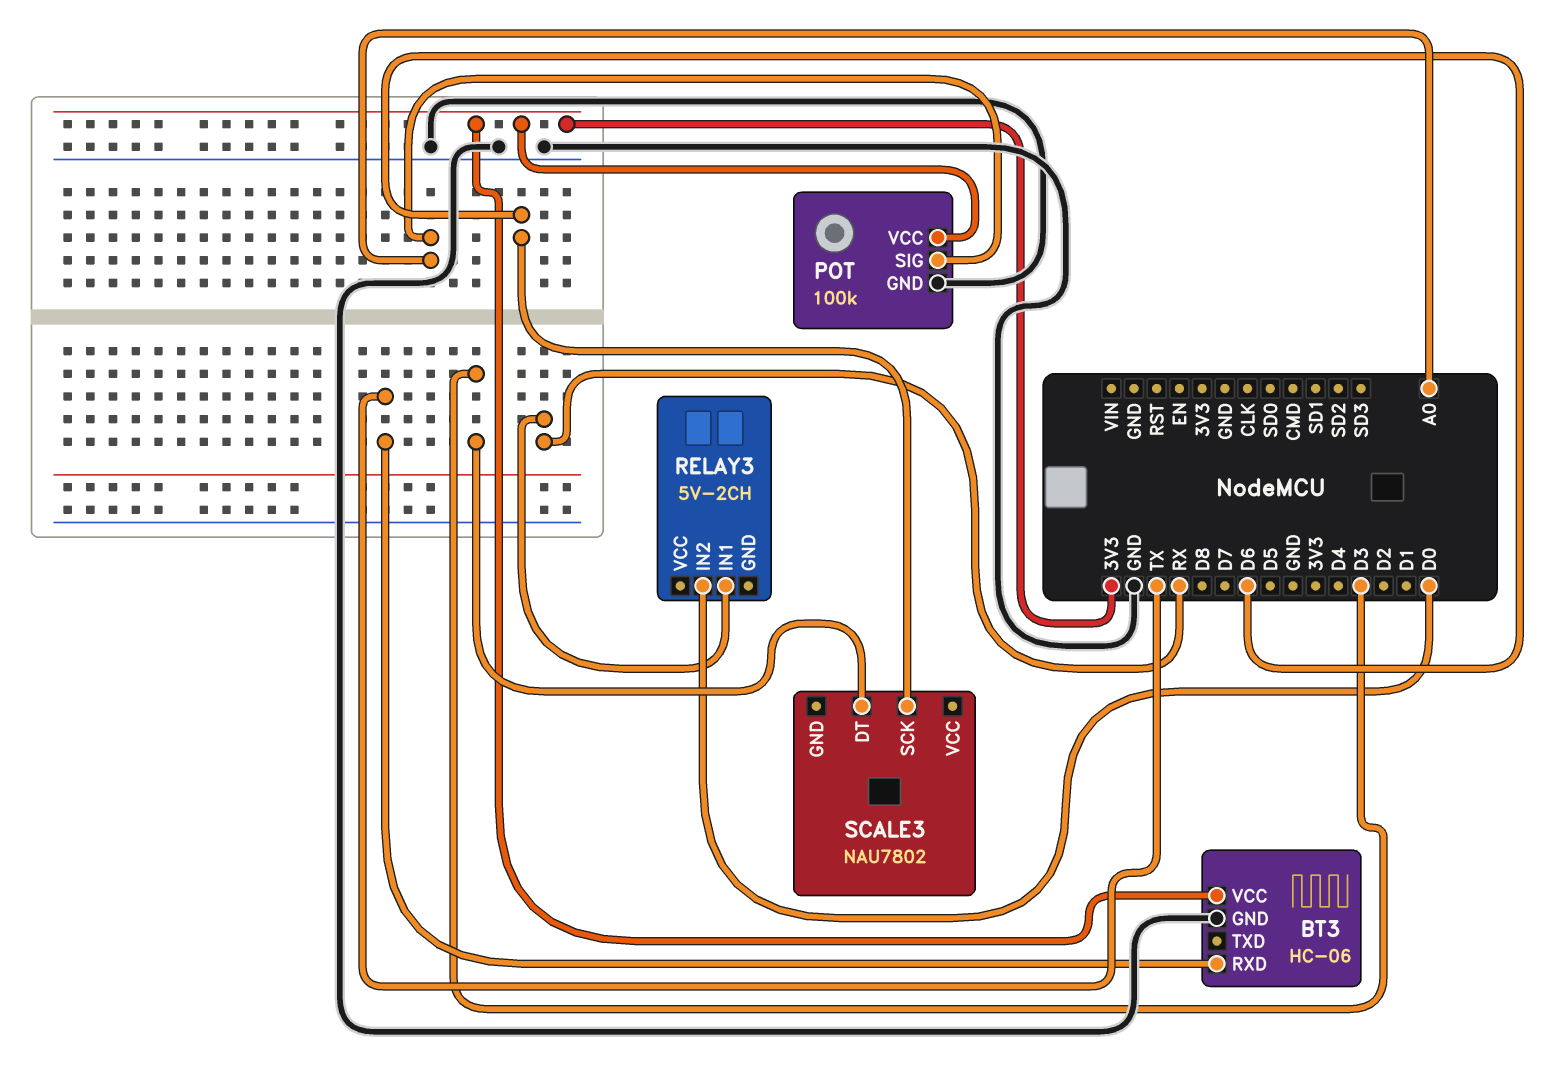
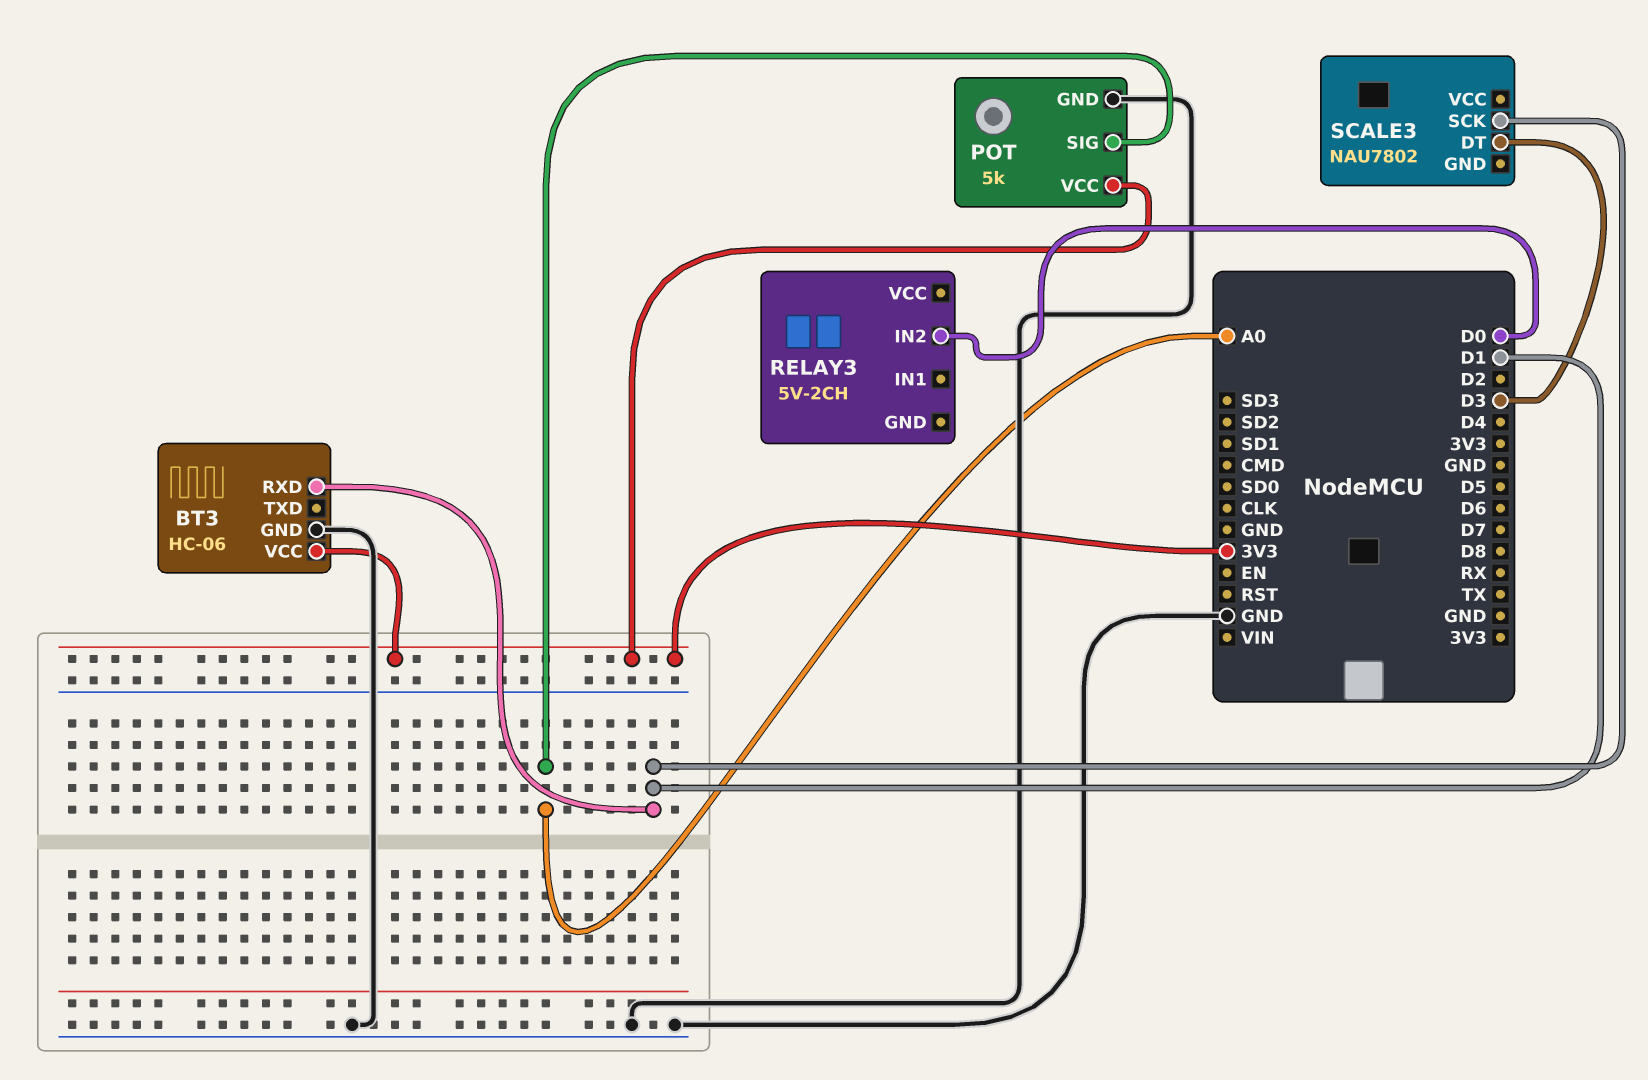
BT3 pin RXD: TX -> D1
POT: 100k -> 5k
RELAY3 pin IN1: RX -> none
SCALE3 pin SCK: D6 -> D1

